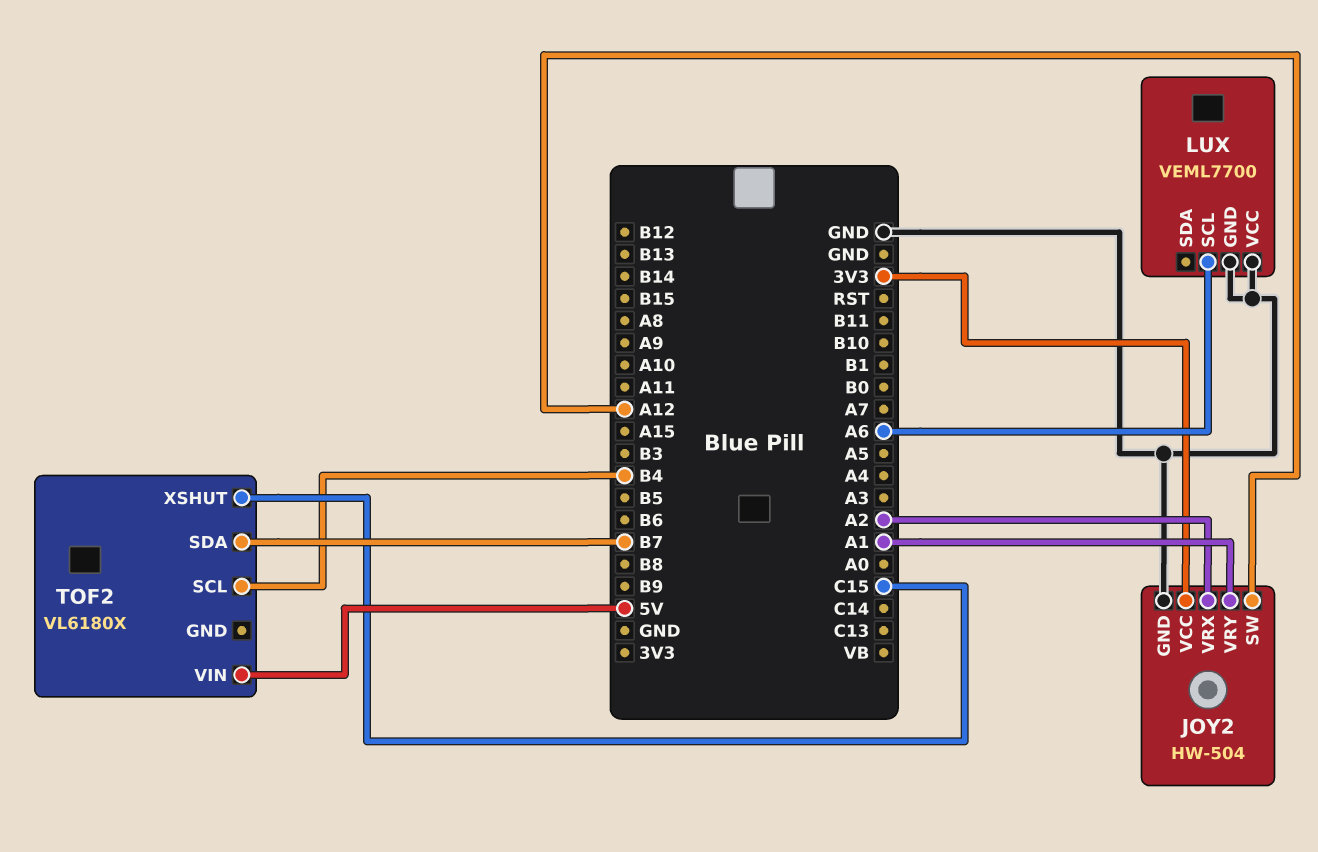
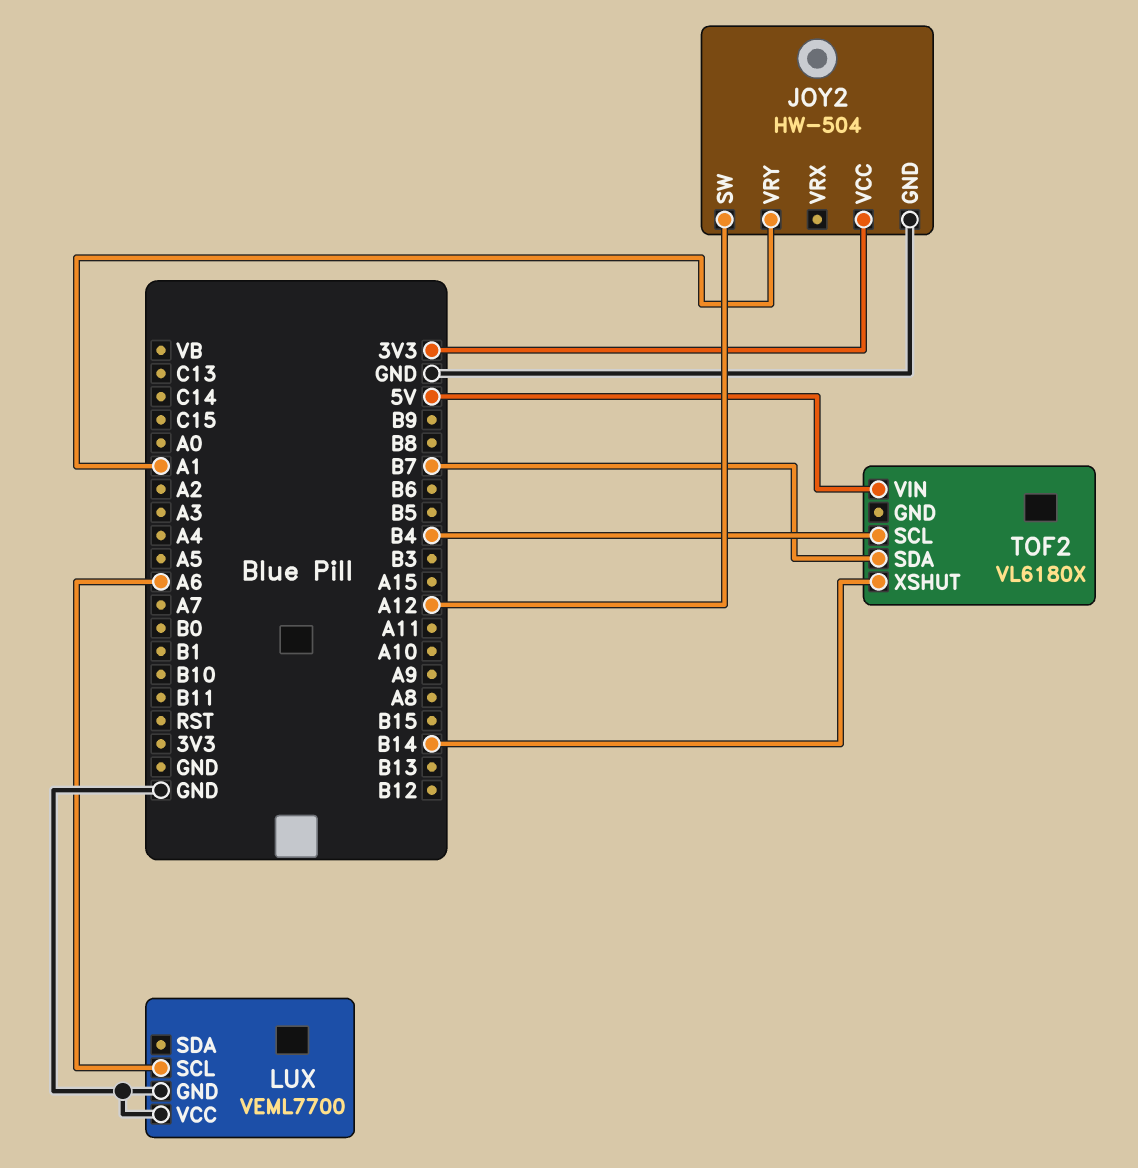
JOY2 pin VRX: A2 -> none
TOF2 pin XSHUT: C15 -> B14

